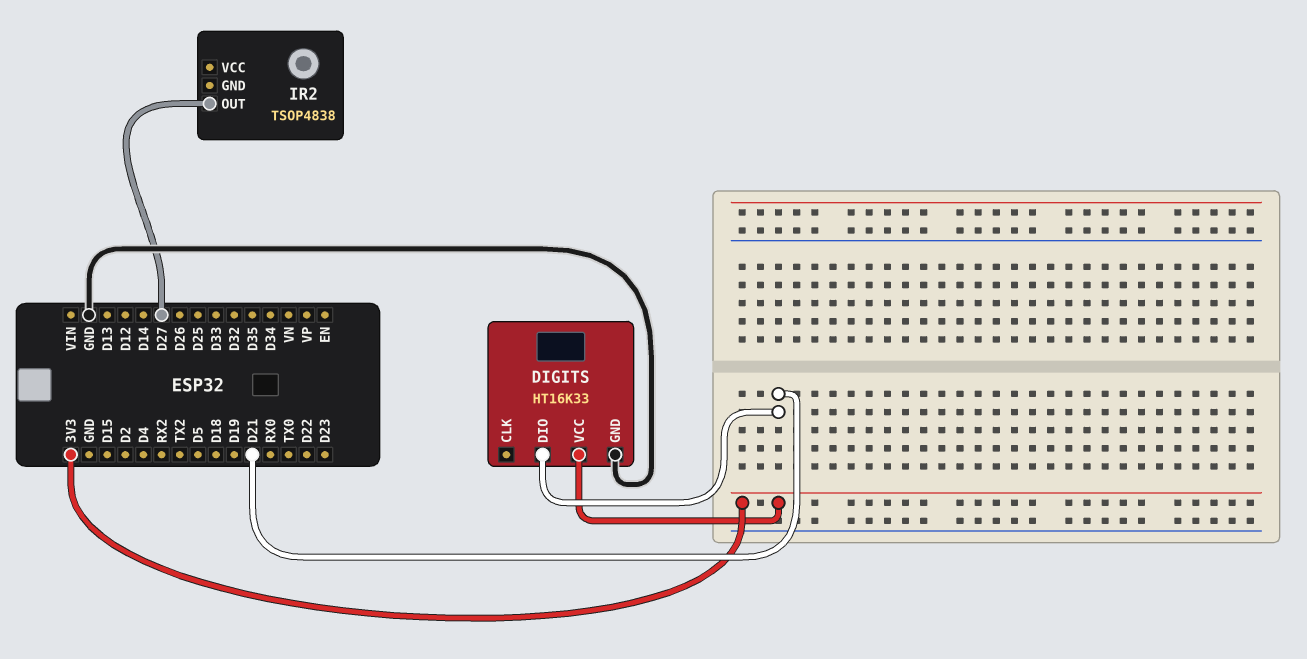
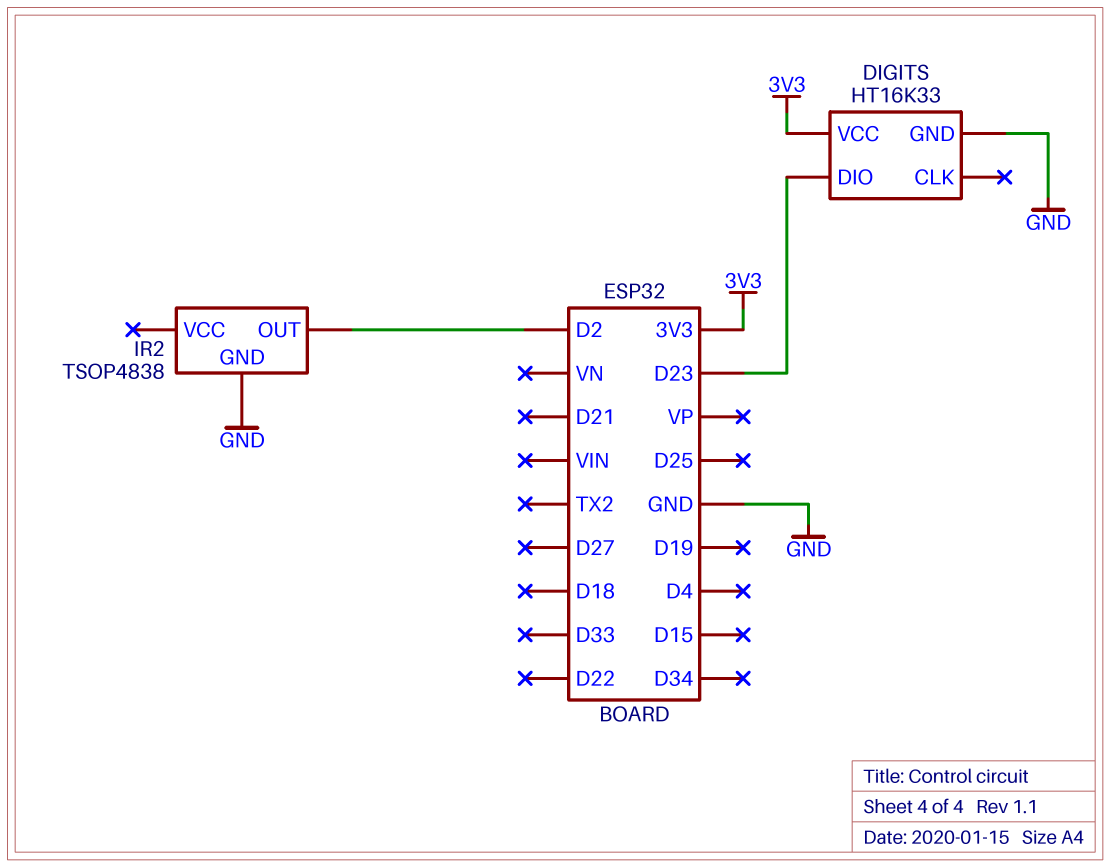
DIGITS pin DIO: D21 -> D23
IR2 pin GND: none -> GND
IR2 pin OUT: D27 -> D2

